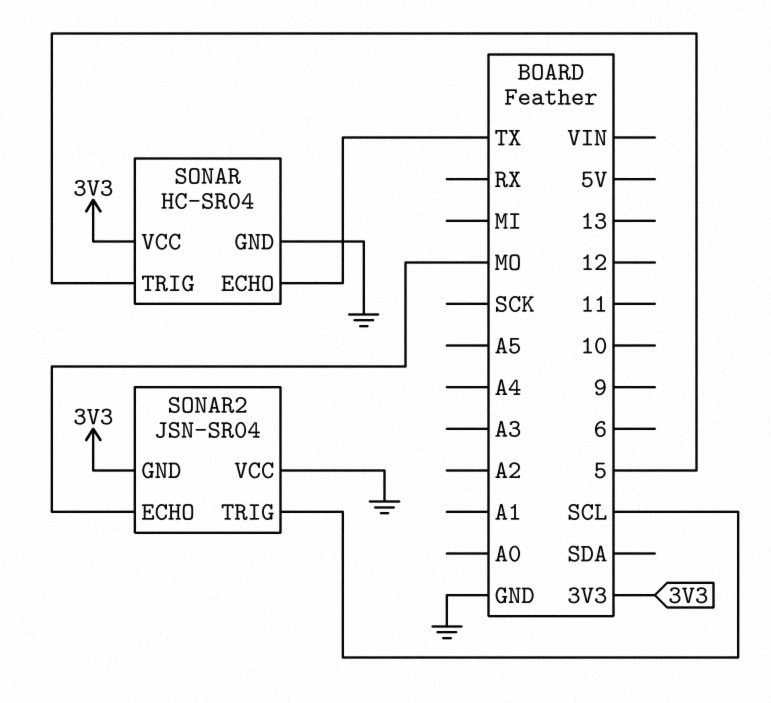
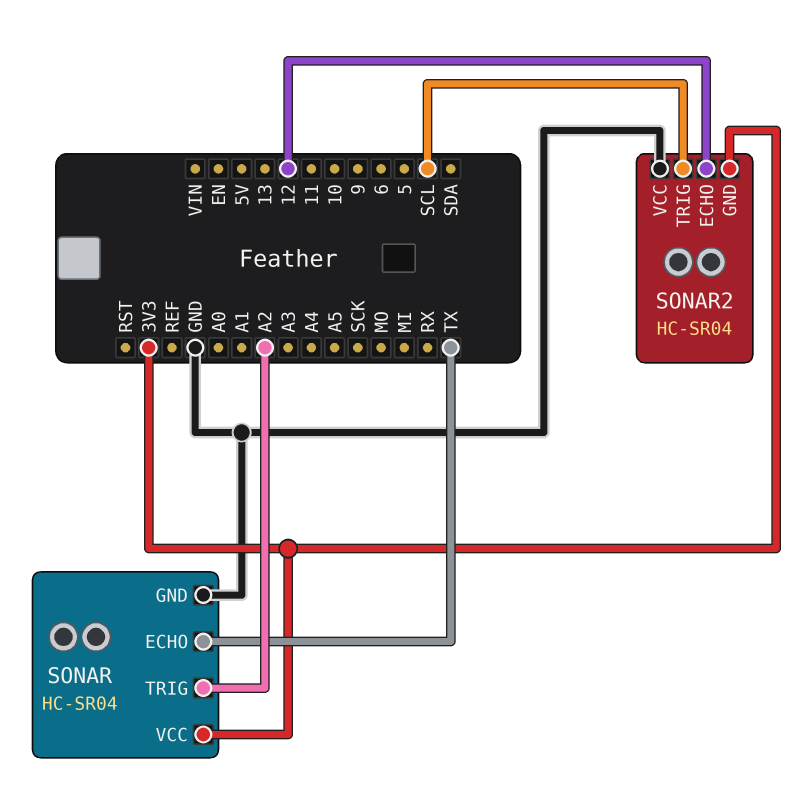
SONAR pin TRIG: 5 -> A2
SONAR2: JSN-SR04 -> HC-SR04
SONAR2 pin ECHO: MO -> 12

